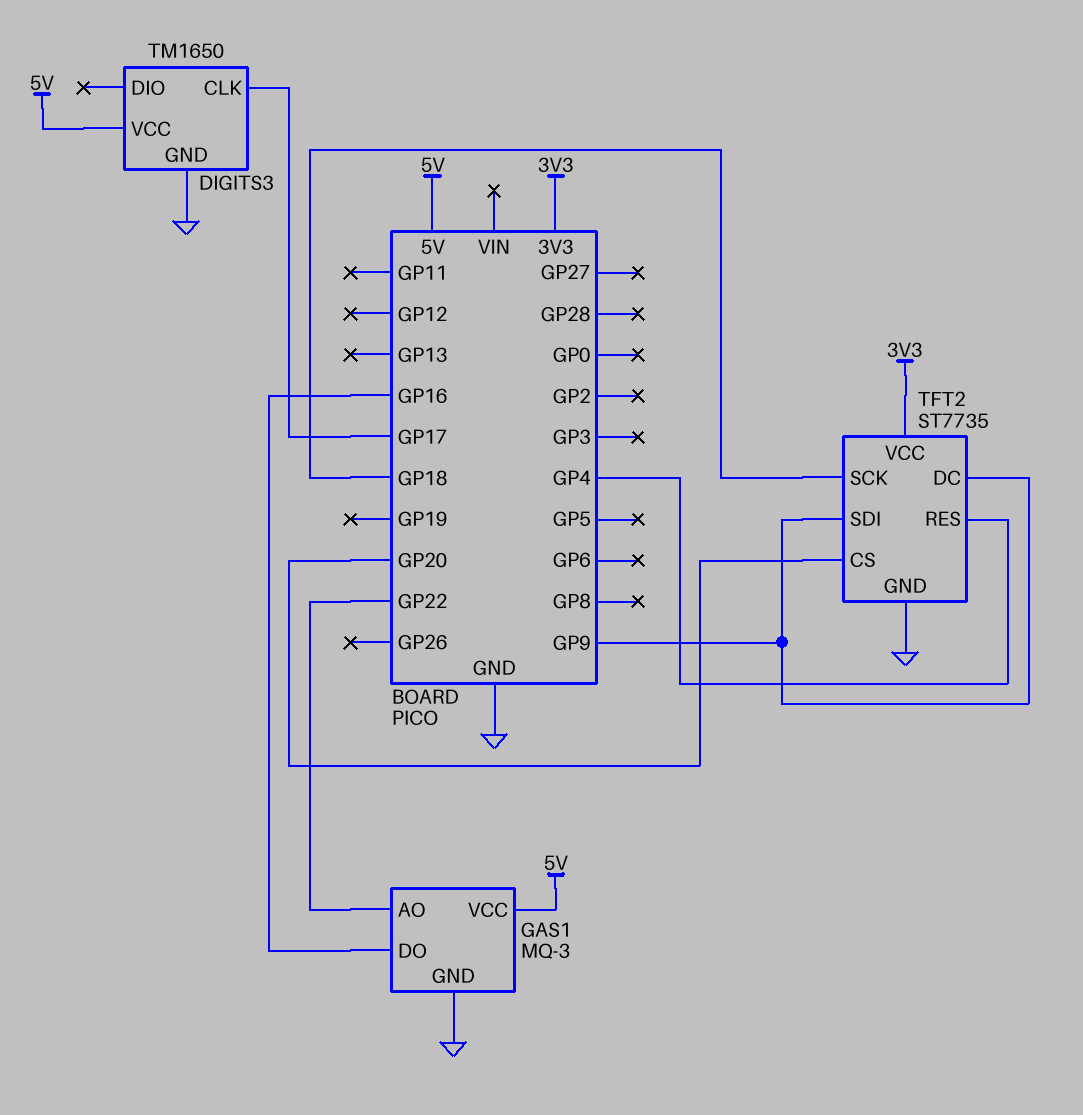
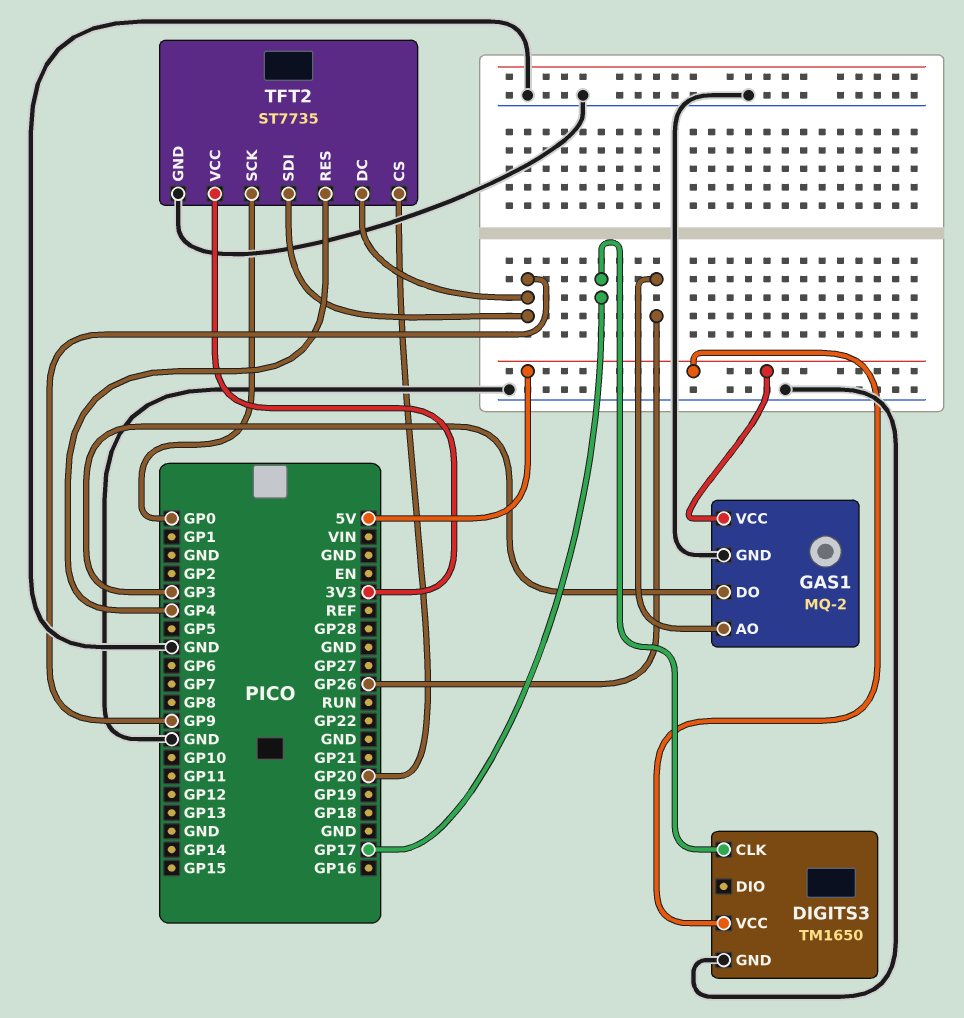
GAS1: MQ-3 -> MQ-2
GAS1 pin AO: GP22 -> GP26
GAS1 pin DO: GP16 -> GP3
TFT2 pin SCK: GP18 -> GP0

